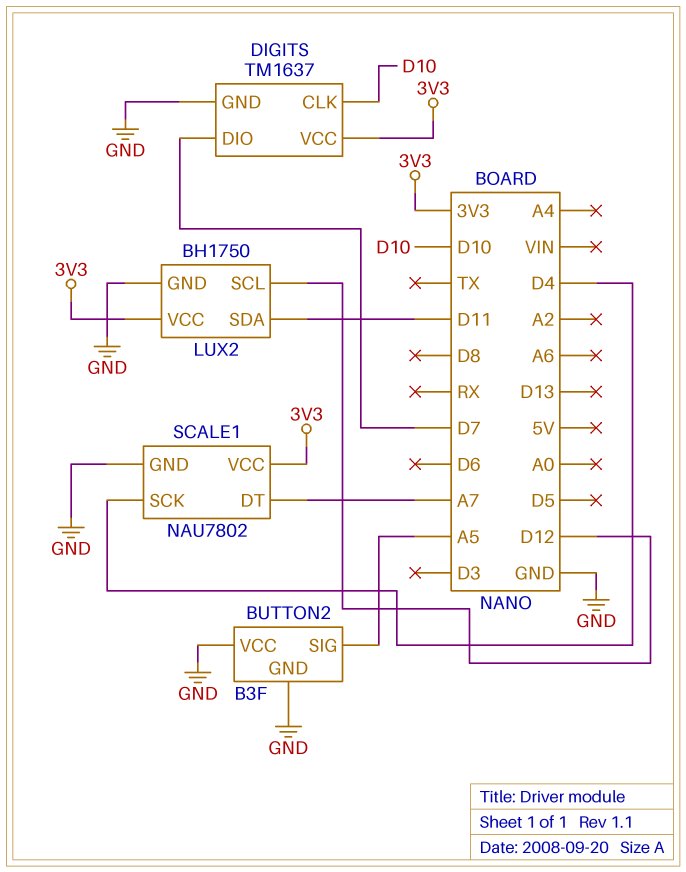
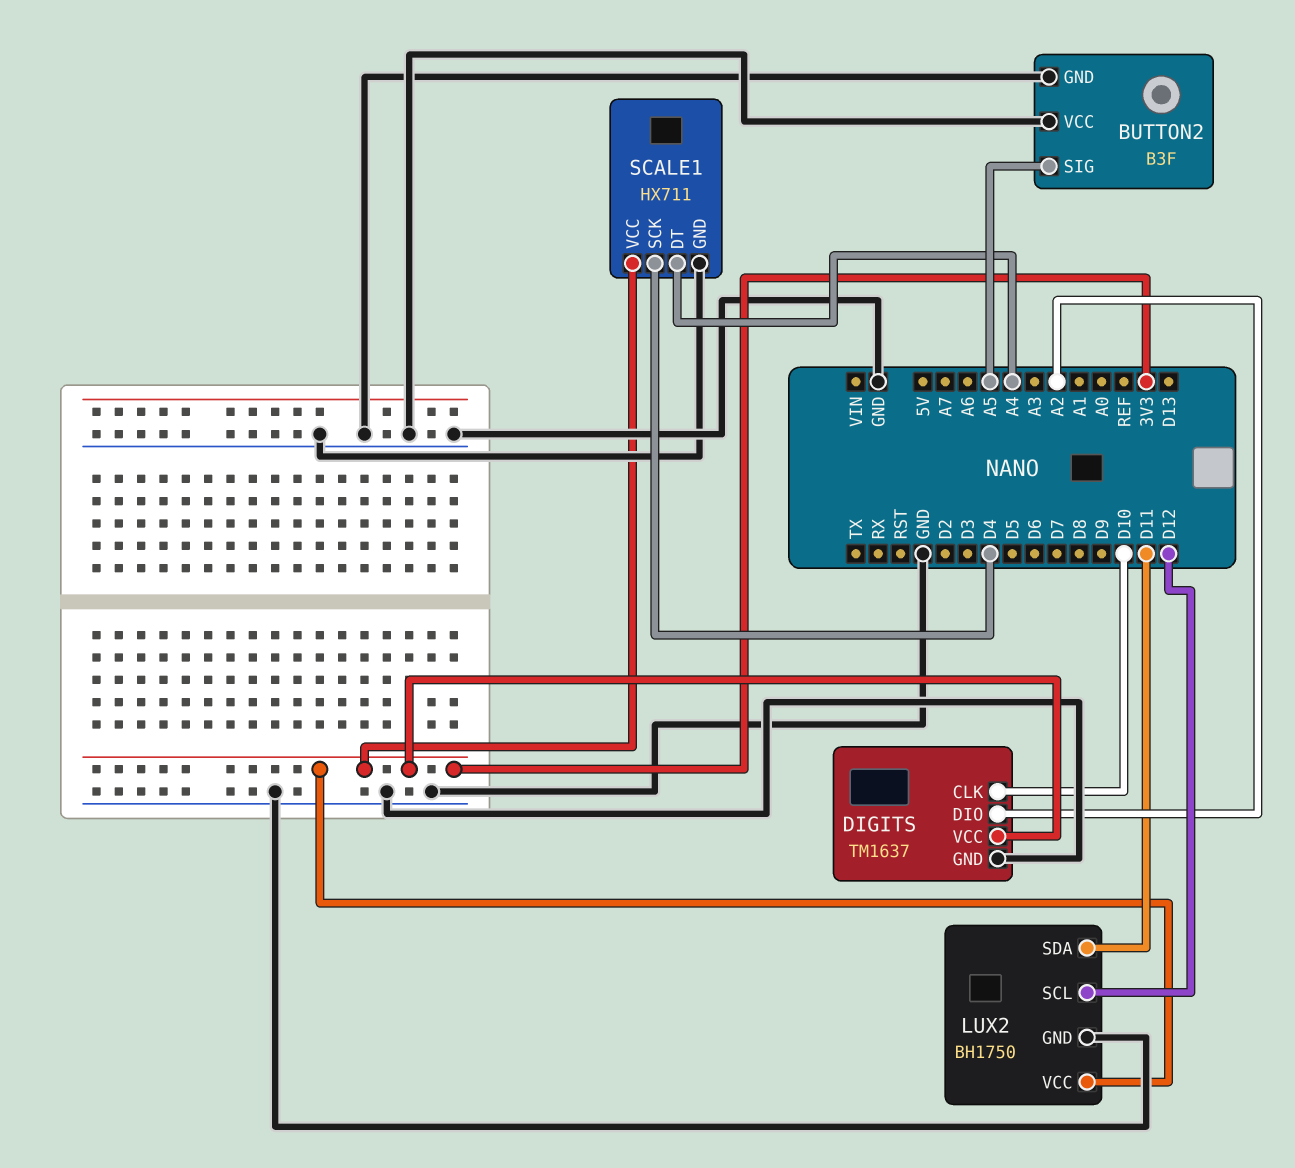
DIGITS pin DIO: D7 -> A2
SCALE1: NAU7802 -> HX711
SCALE1 pin DT: A7 -> A4

